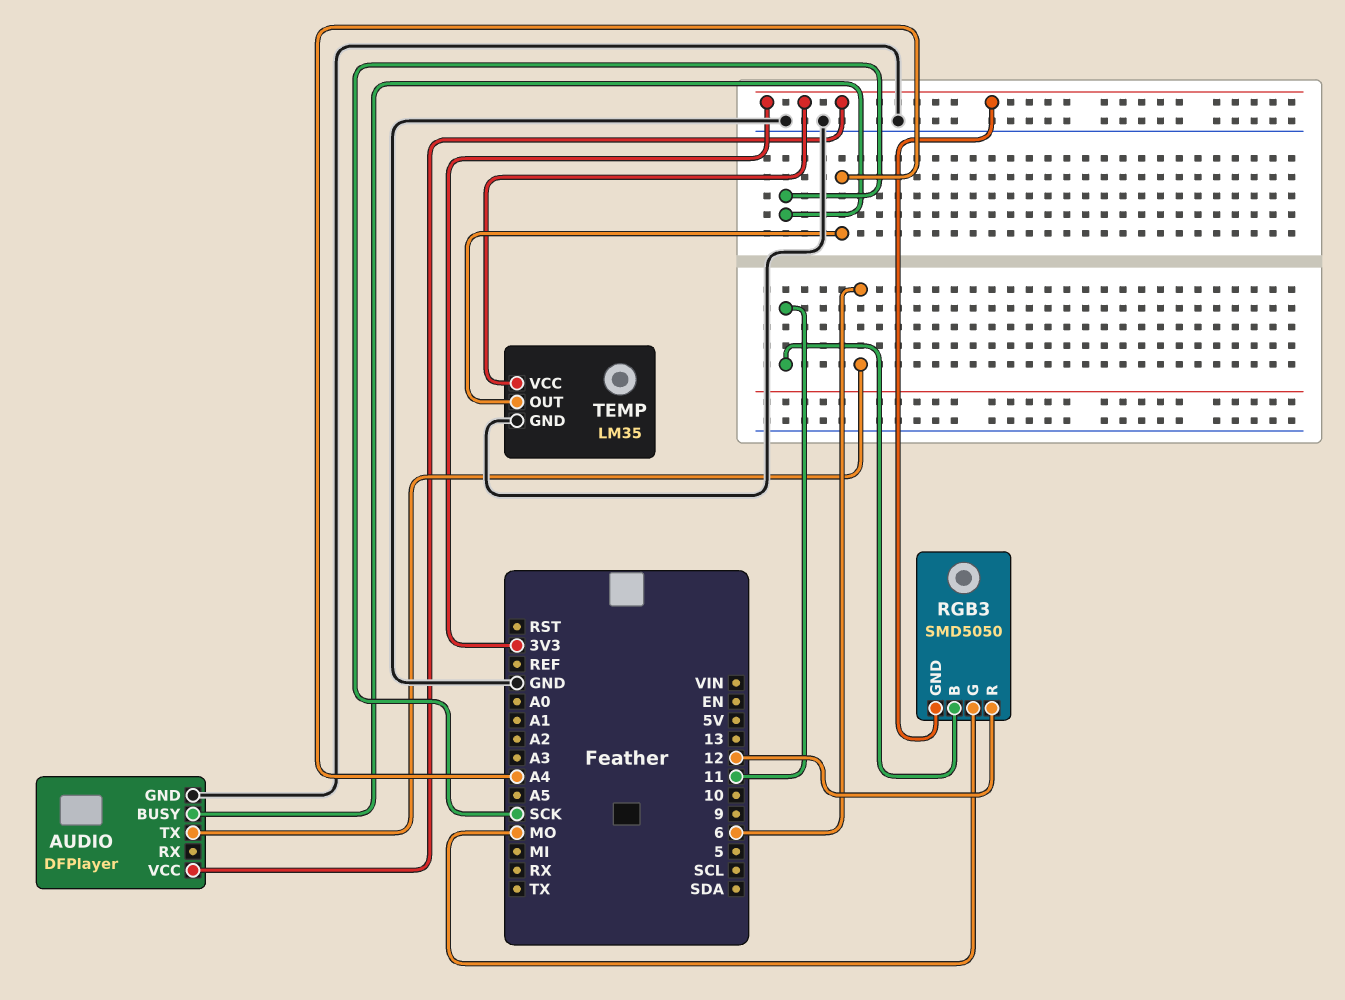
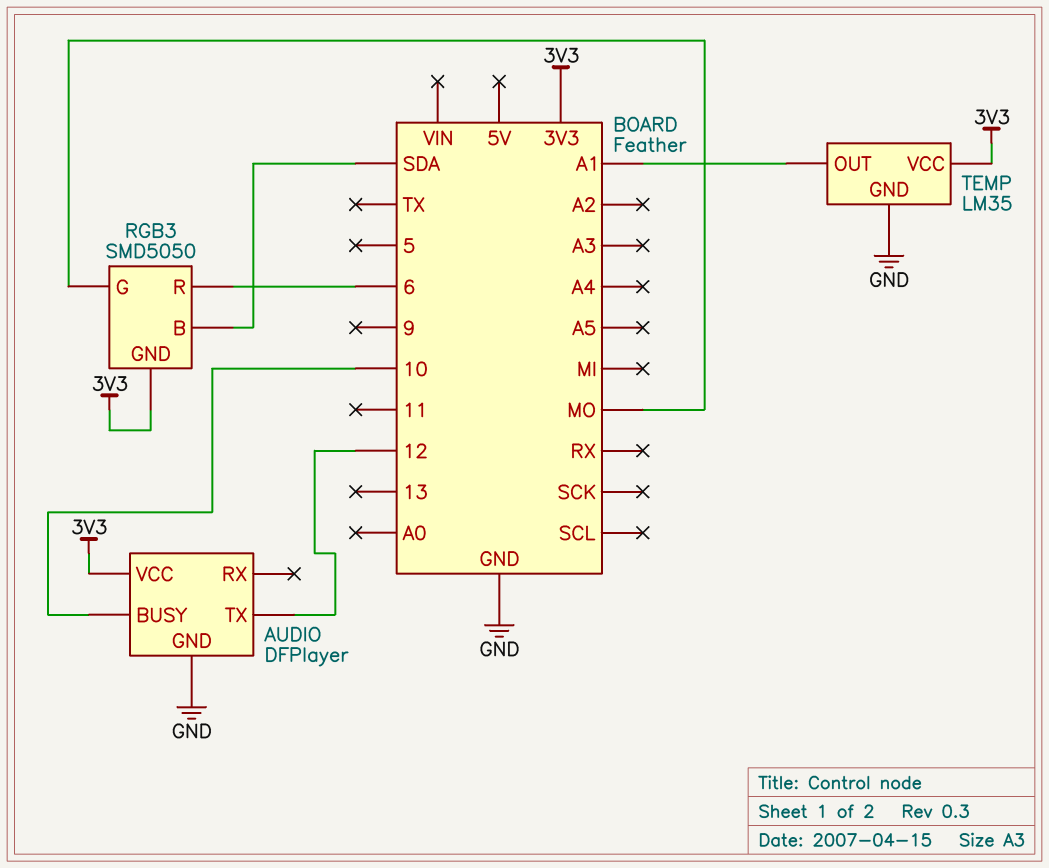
AUDIO pin BUSY: SCK -> 10
AUDIO pin TX: 6 -> 12
RGB3 pin B: 11 -> SDA
RGB3 pin R: 12 -> 6
TEMP pin OUT: A4 -> A1

